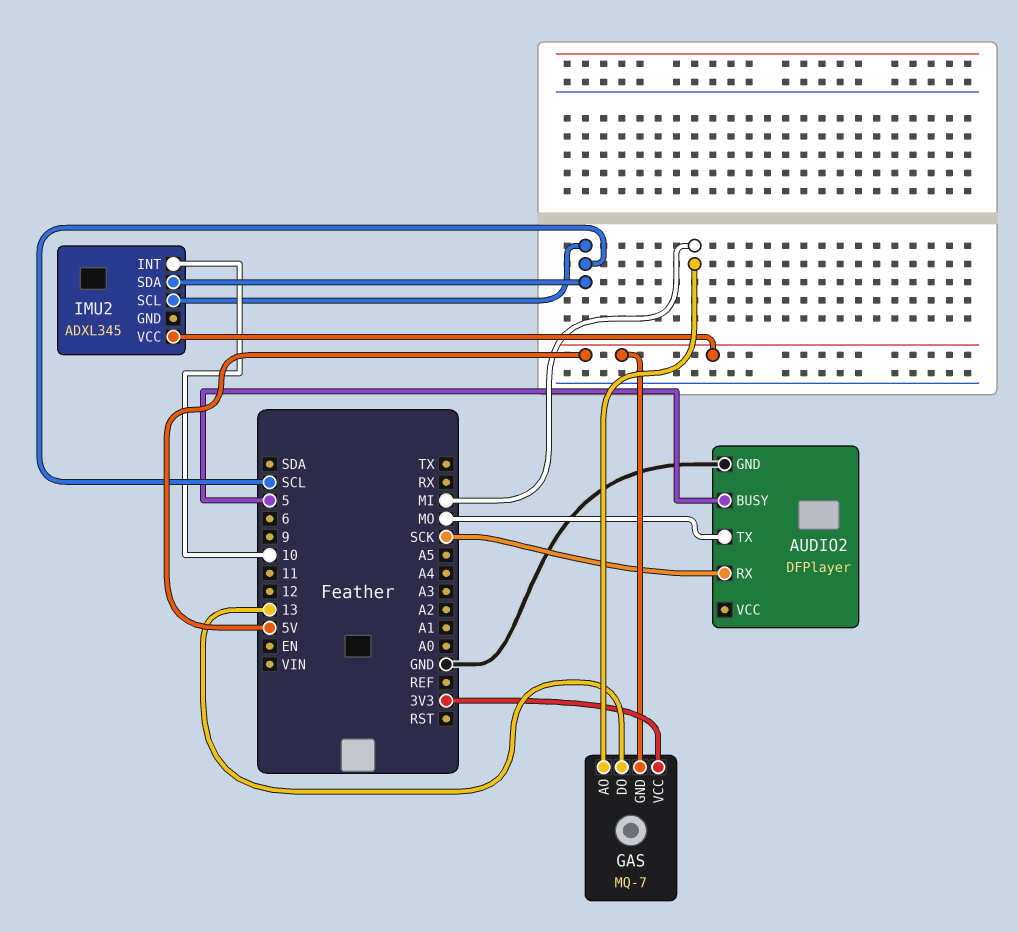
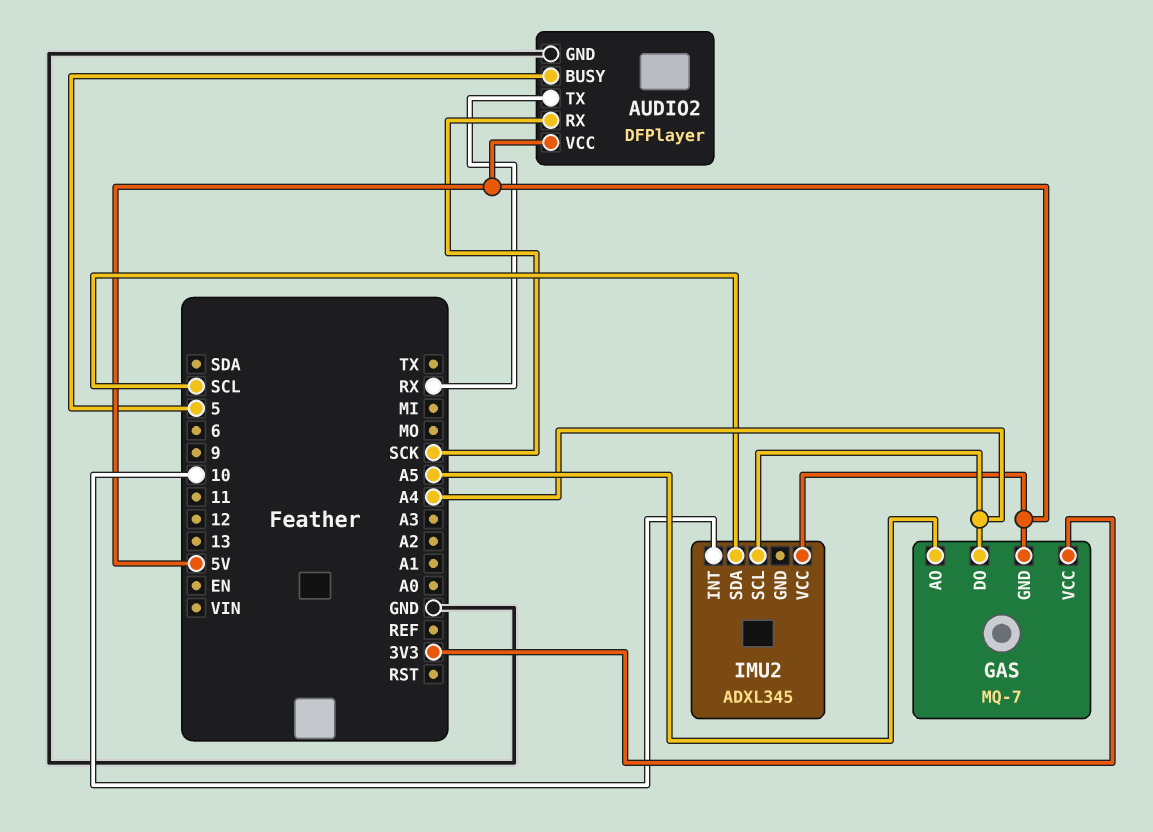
AUDIO2 pin TX: MO -> RX
AUDIO2 pin VCC: none -> 5V
GAS pin AO: MI -> A5
GAS pin DO: 13 -> A4
IMU2 pin SCL: SCL -> A4

